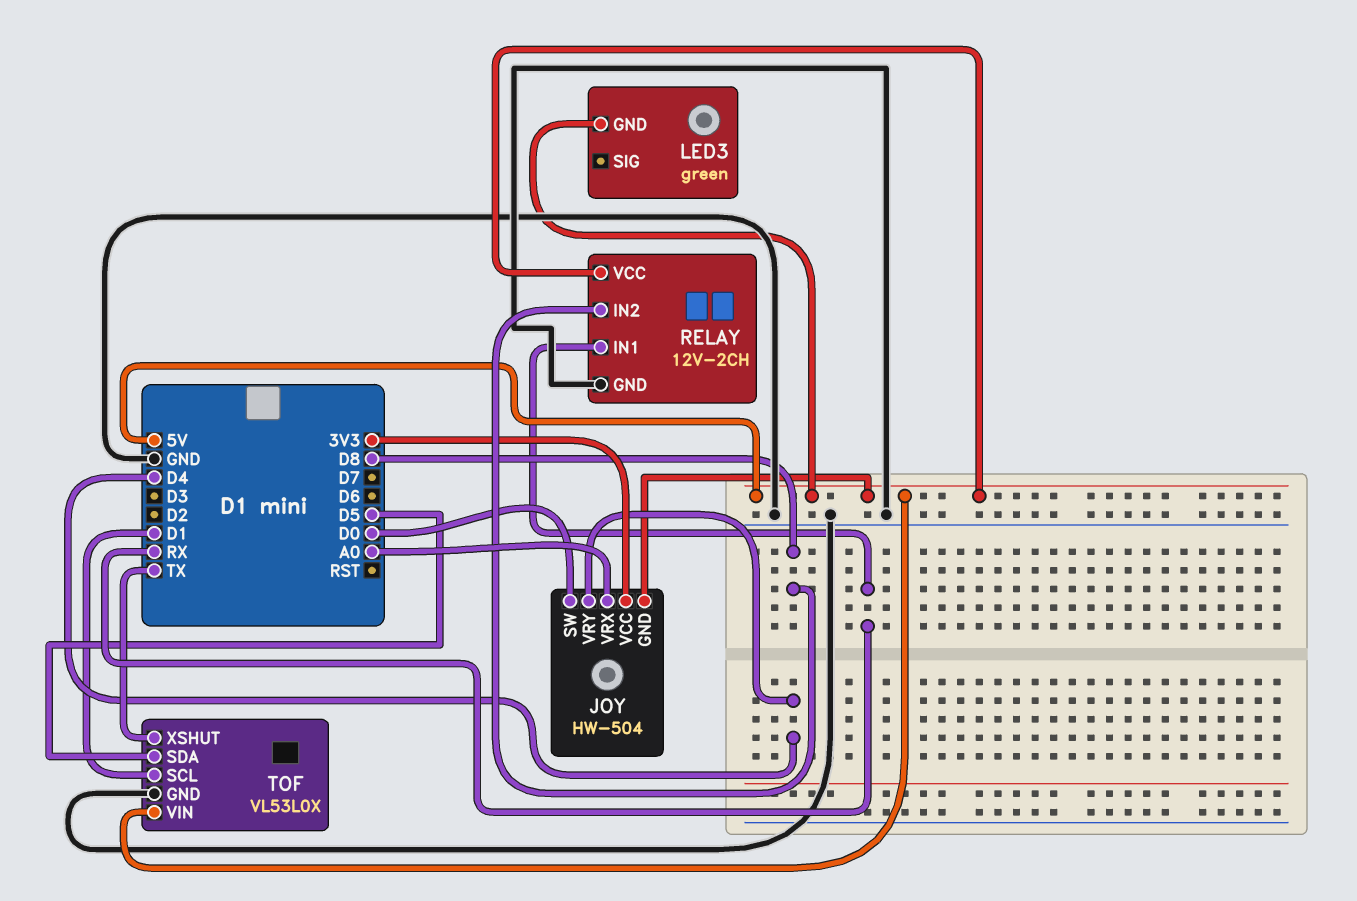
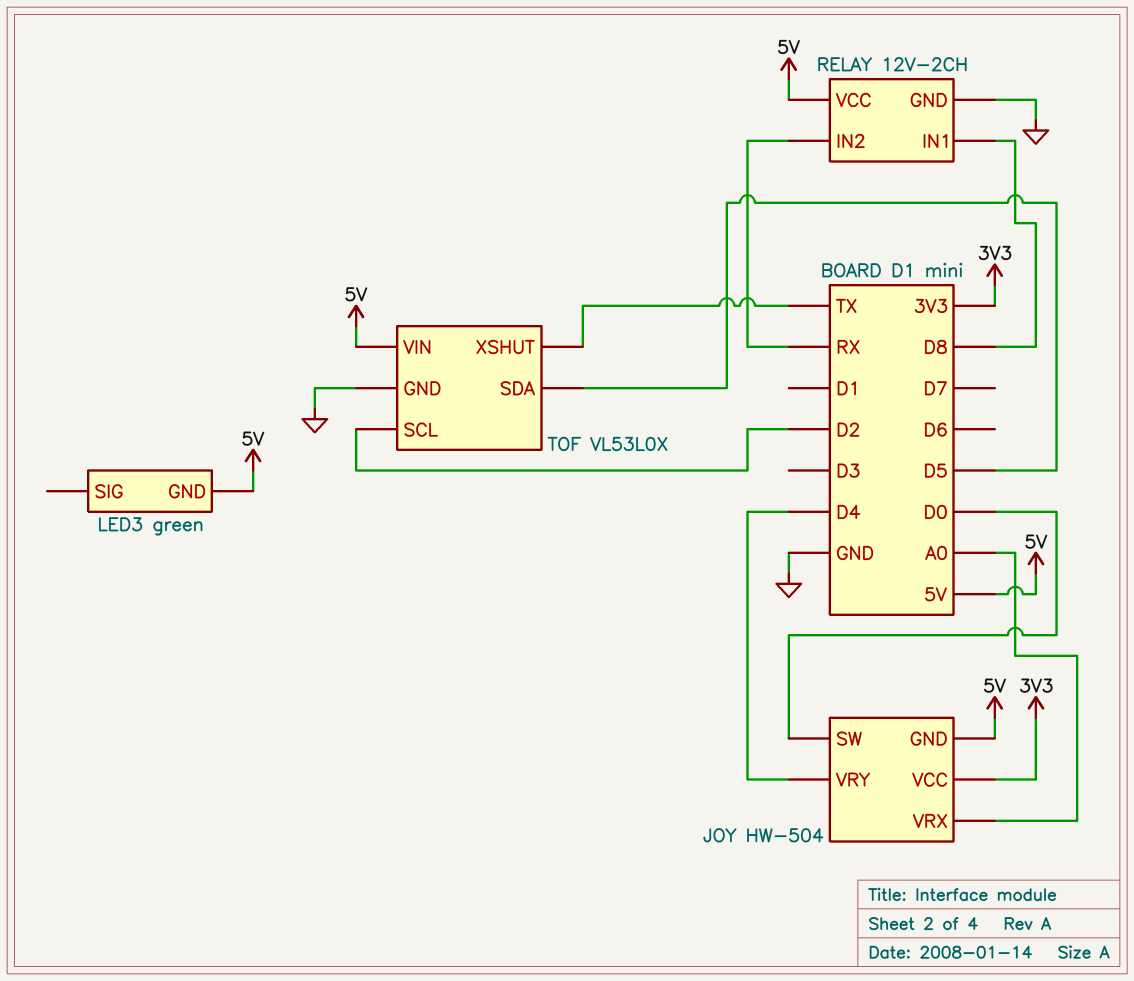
RELAY pin IN1: RX -> D8
RELAY pin IN2: D8 -> RX
TOF pin SCL: D1 -> D2

